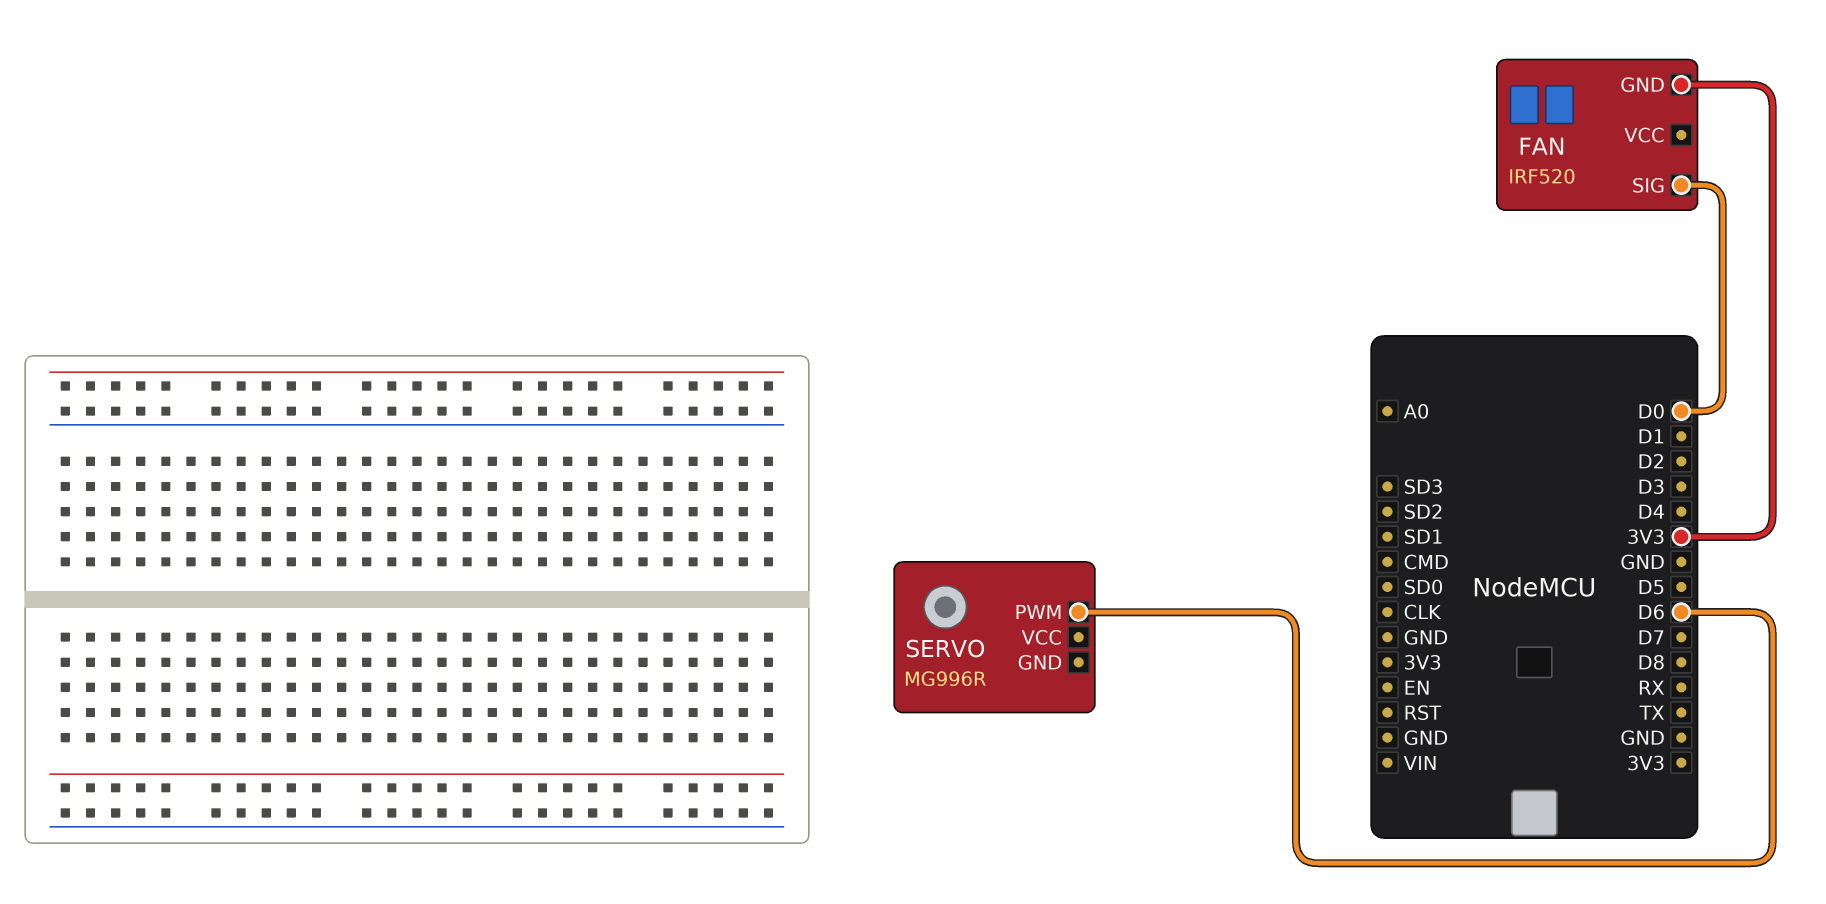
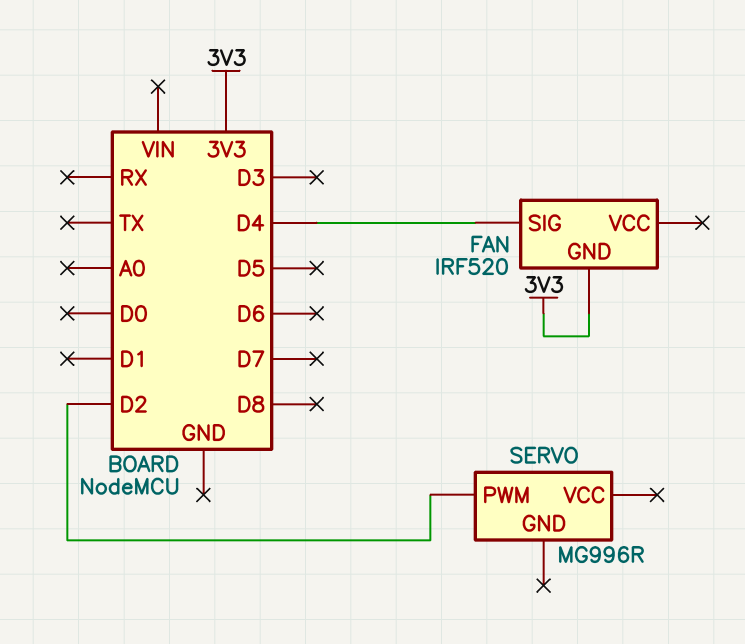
FAN pin SIG: D0 -> D4
SERVO pin PWM: D6 -> D2

